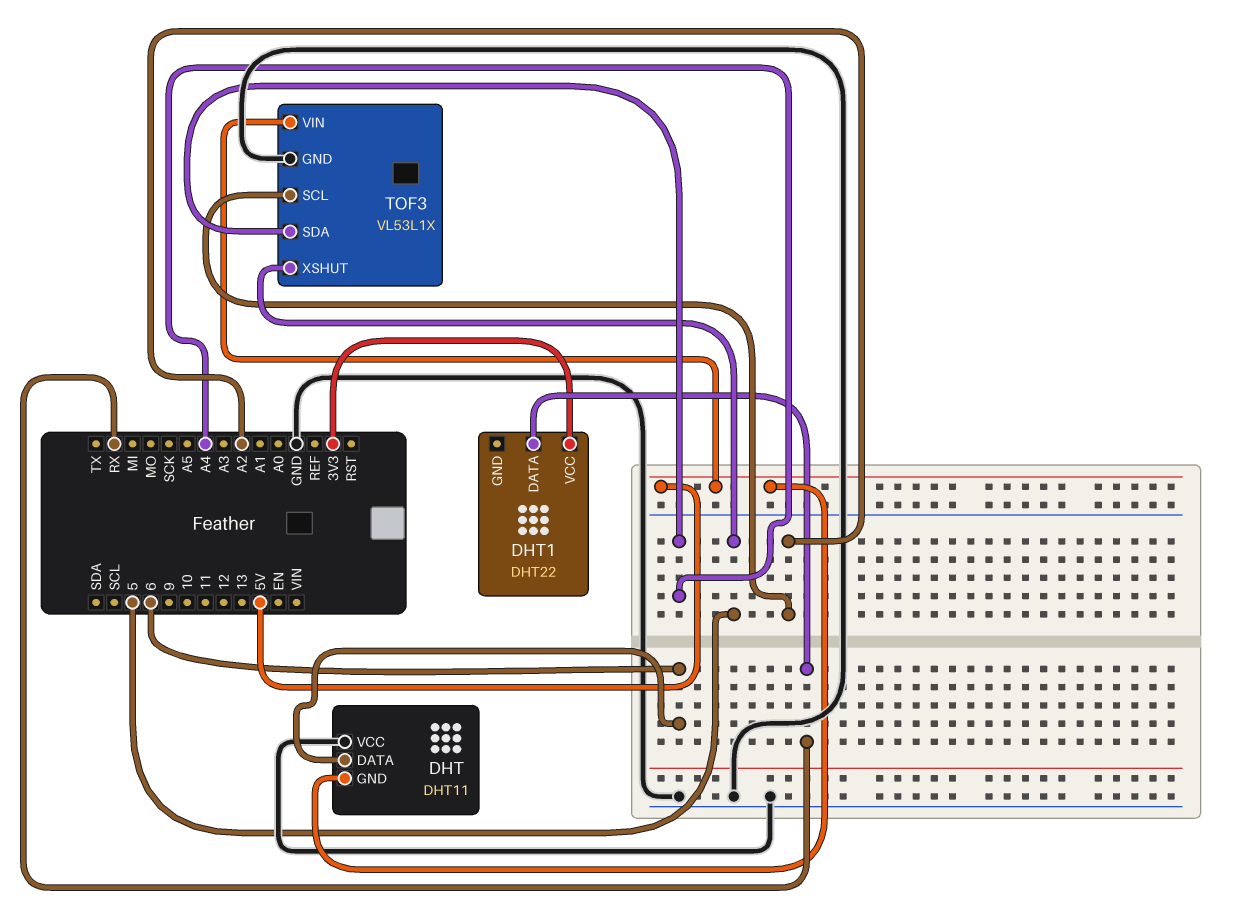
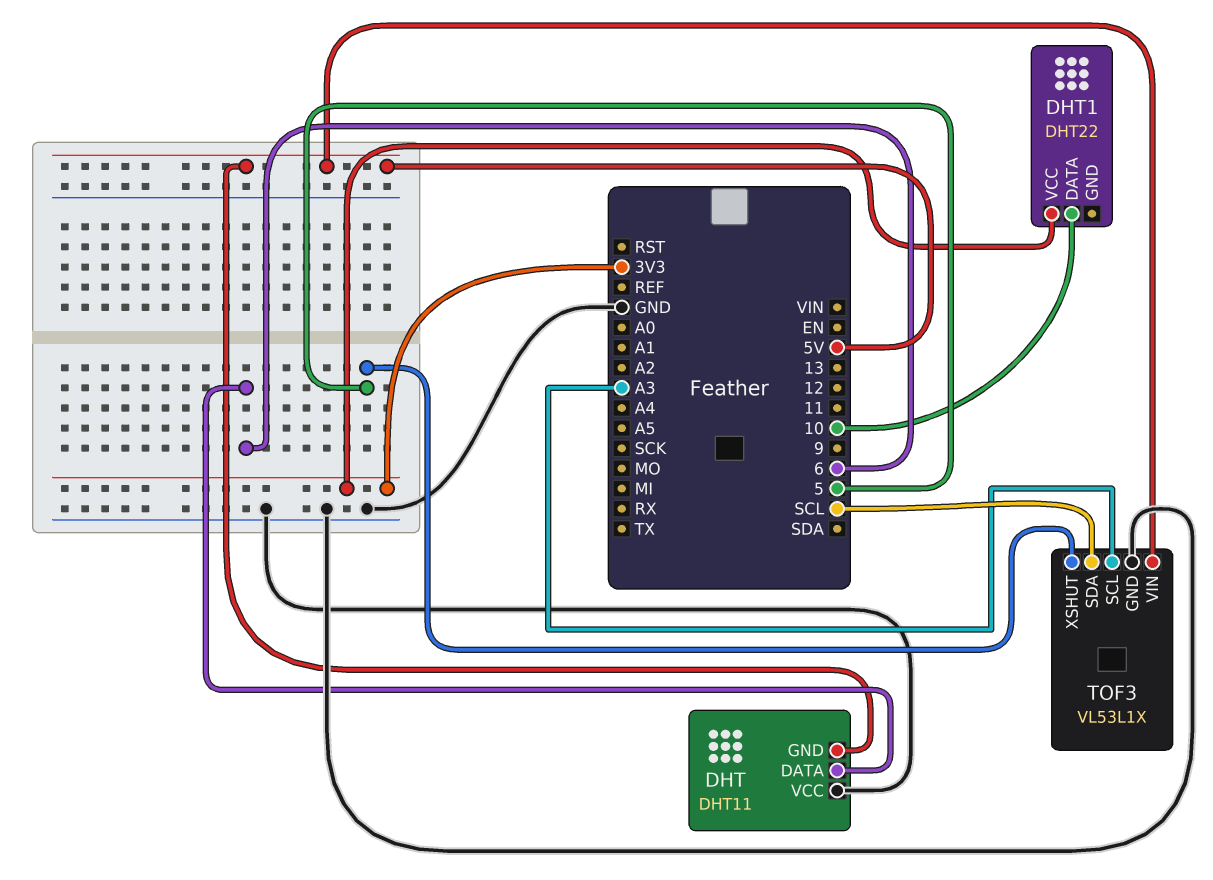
DHT1 pin DATA: RX -> 10
TOF3 pin SCL: A2 -> A3
TOF3 pin SDA: A4 -> SCL

